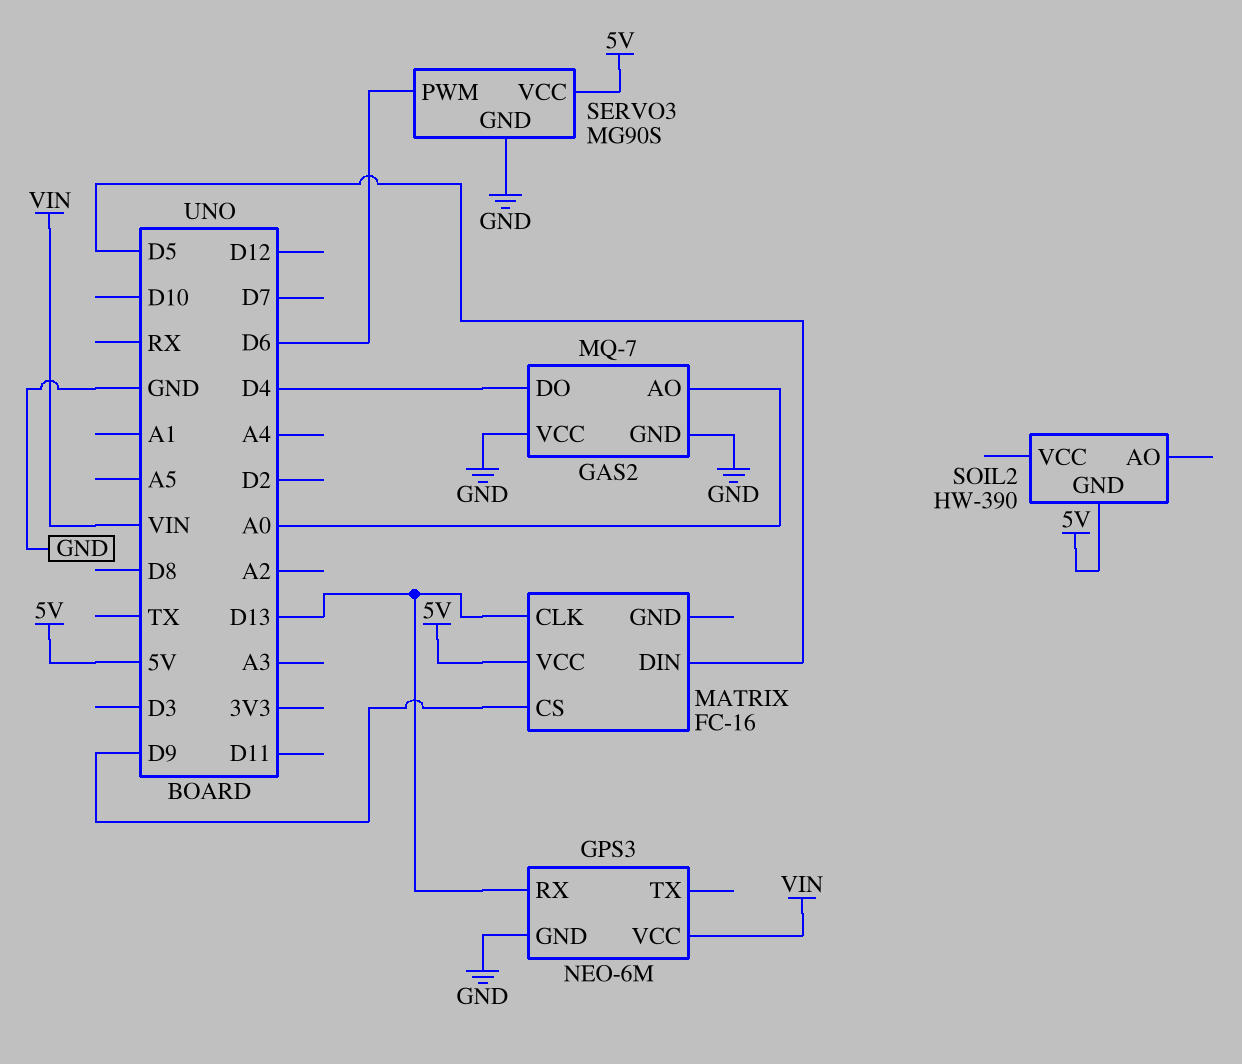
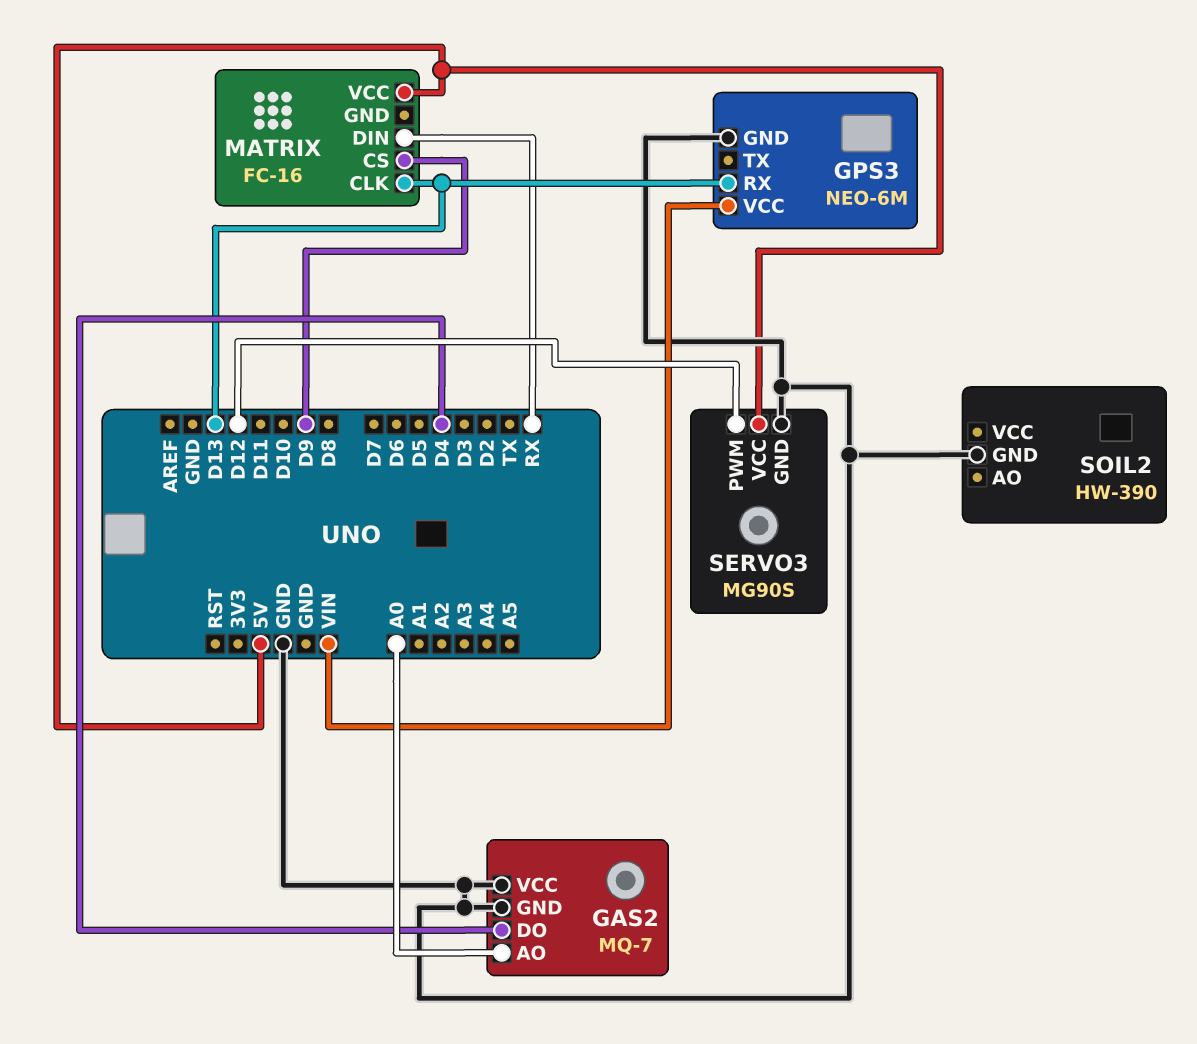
MATRIX pin DIN: D5 -> RX
SERVO3 pin PWM: D6 -> D12
SOIL2 pin GND: 5V -> GND

